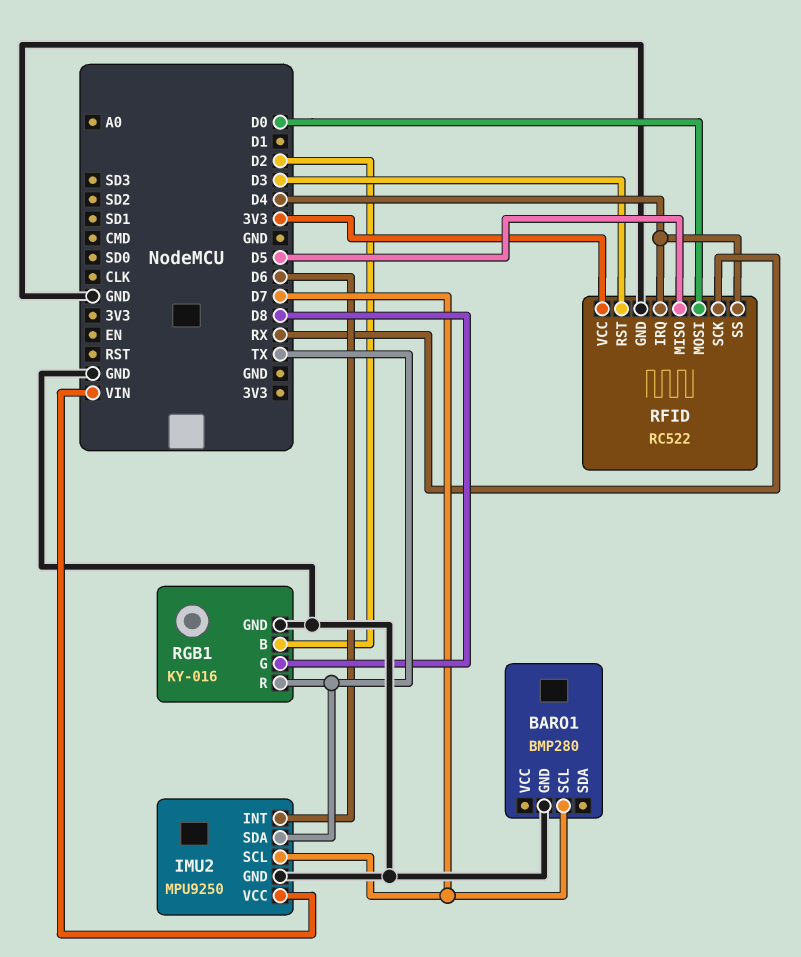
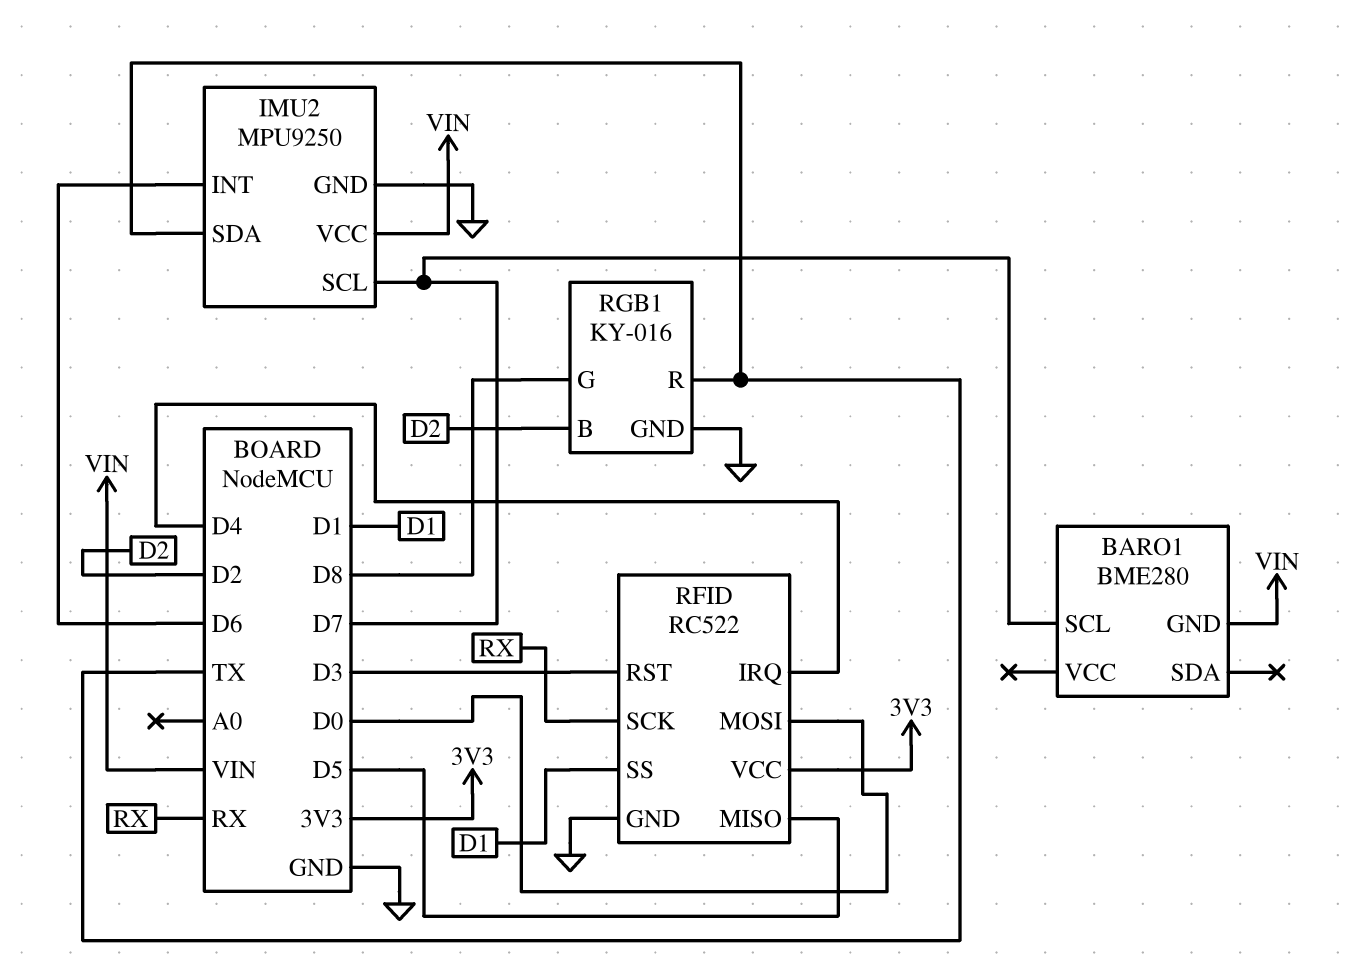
BARO1: BMP280 -> BME280
BARO1 pin GND: GND -> VIN
RFID pin SS: D4 -> D1

